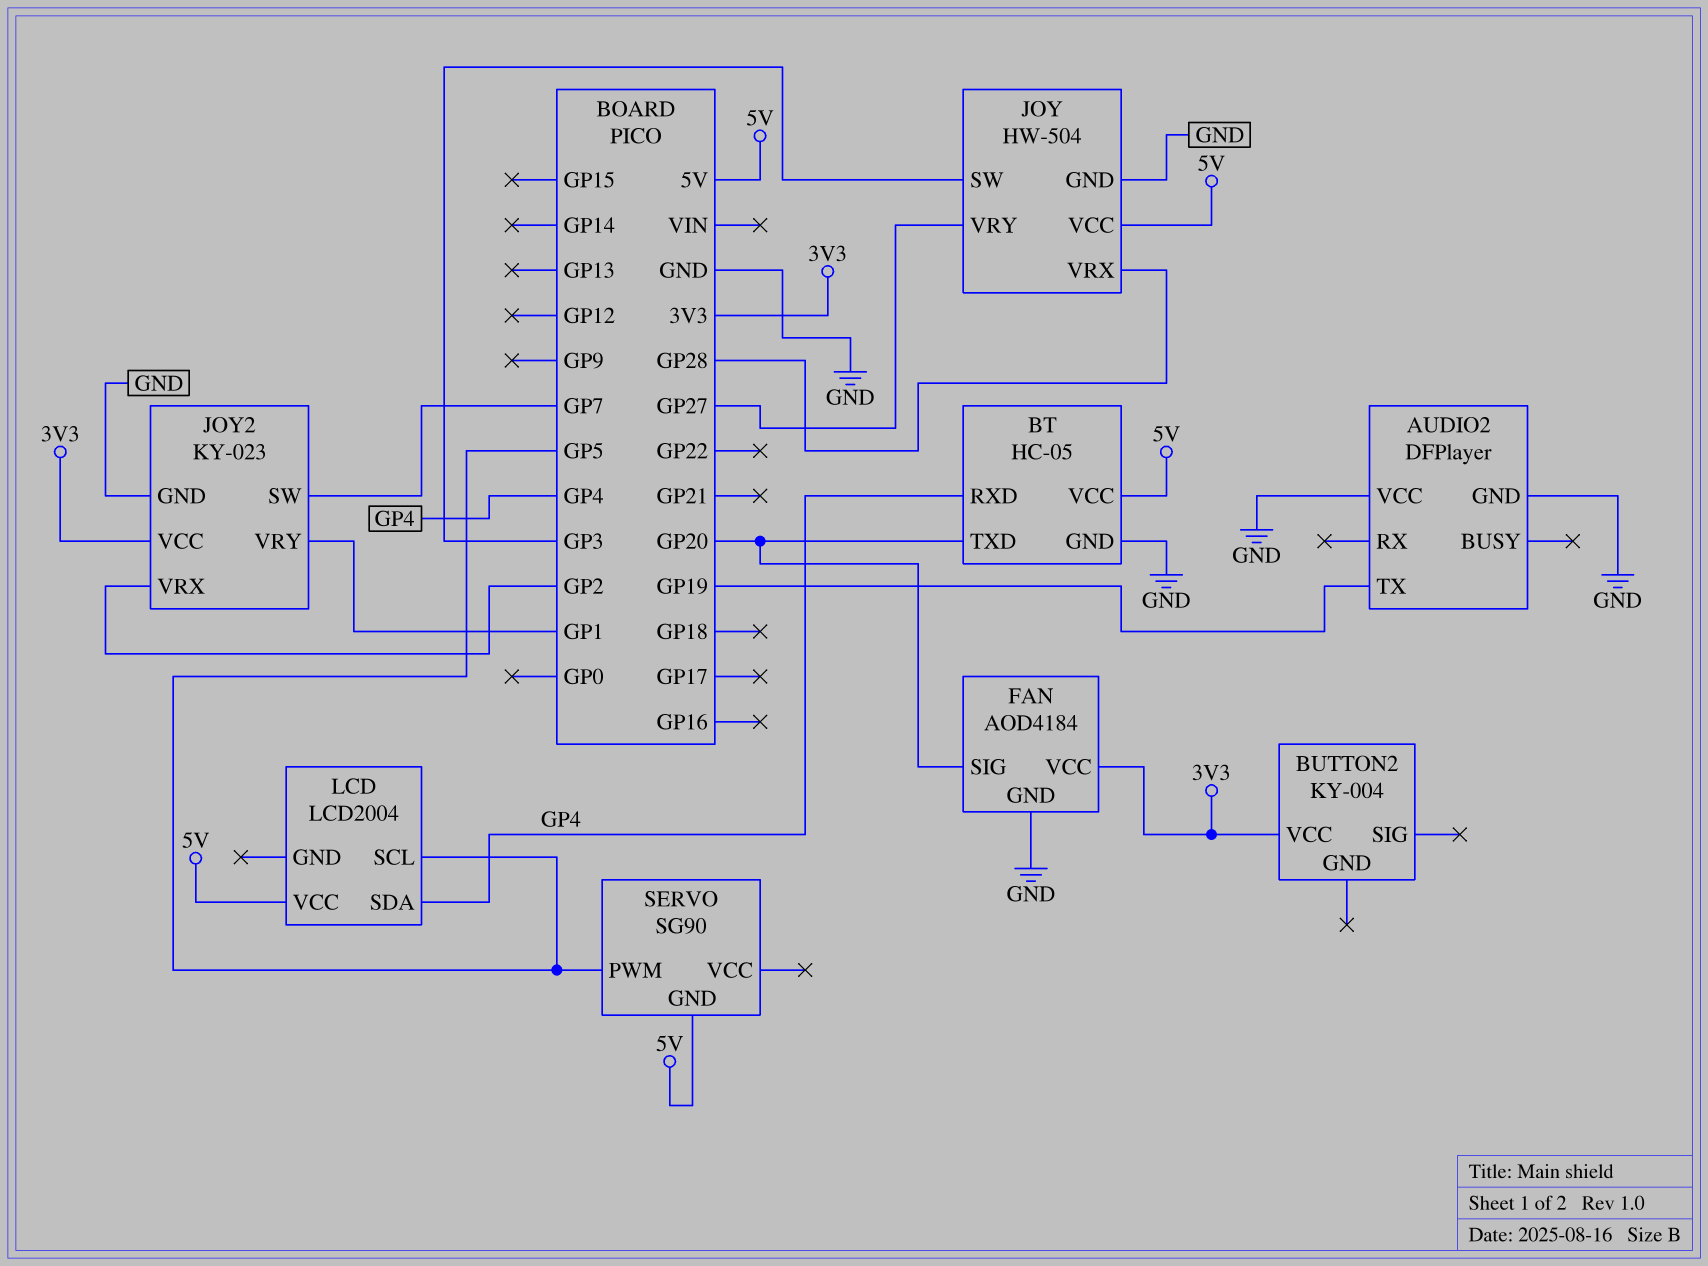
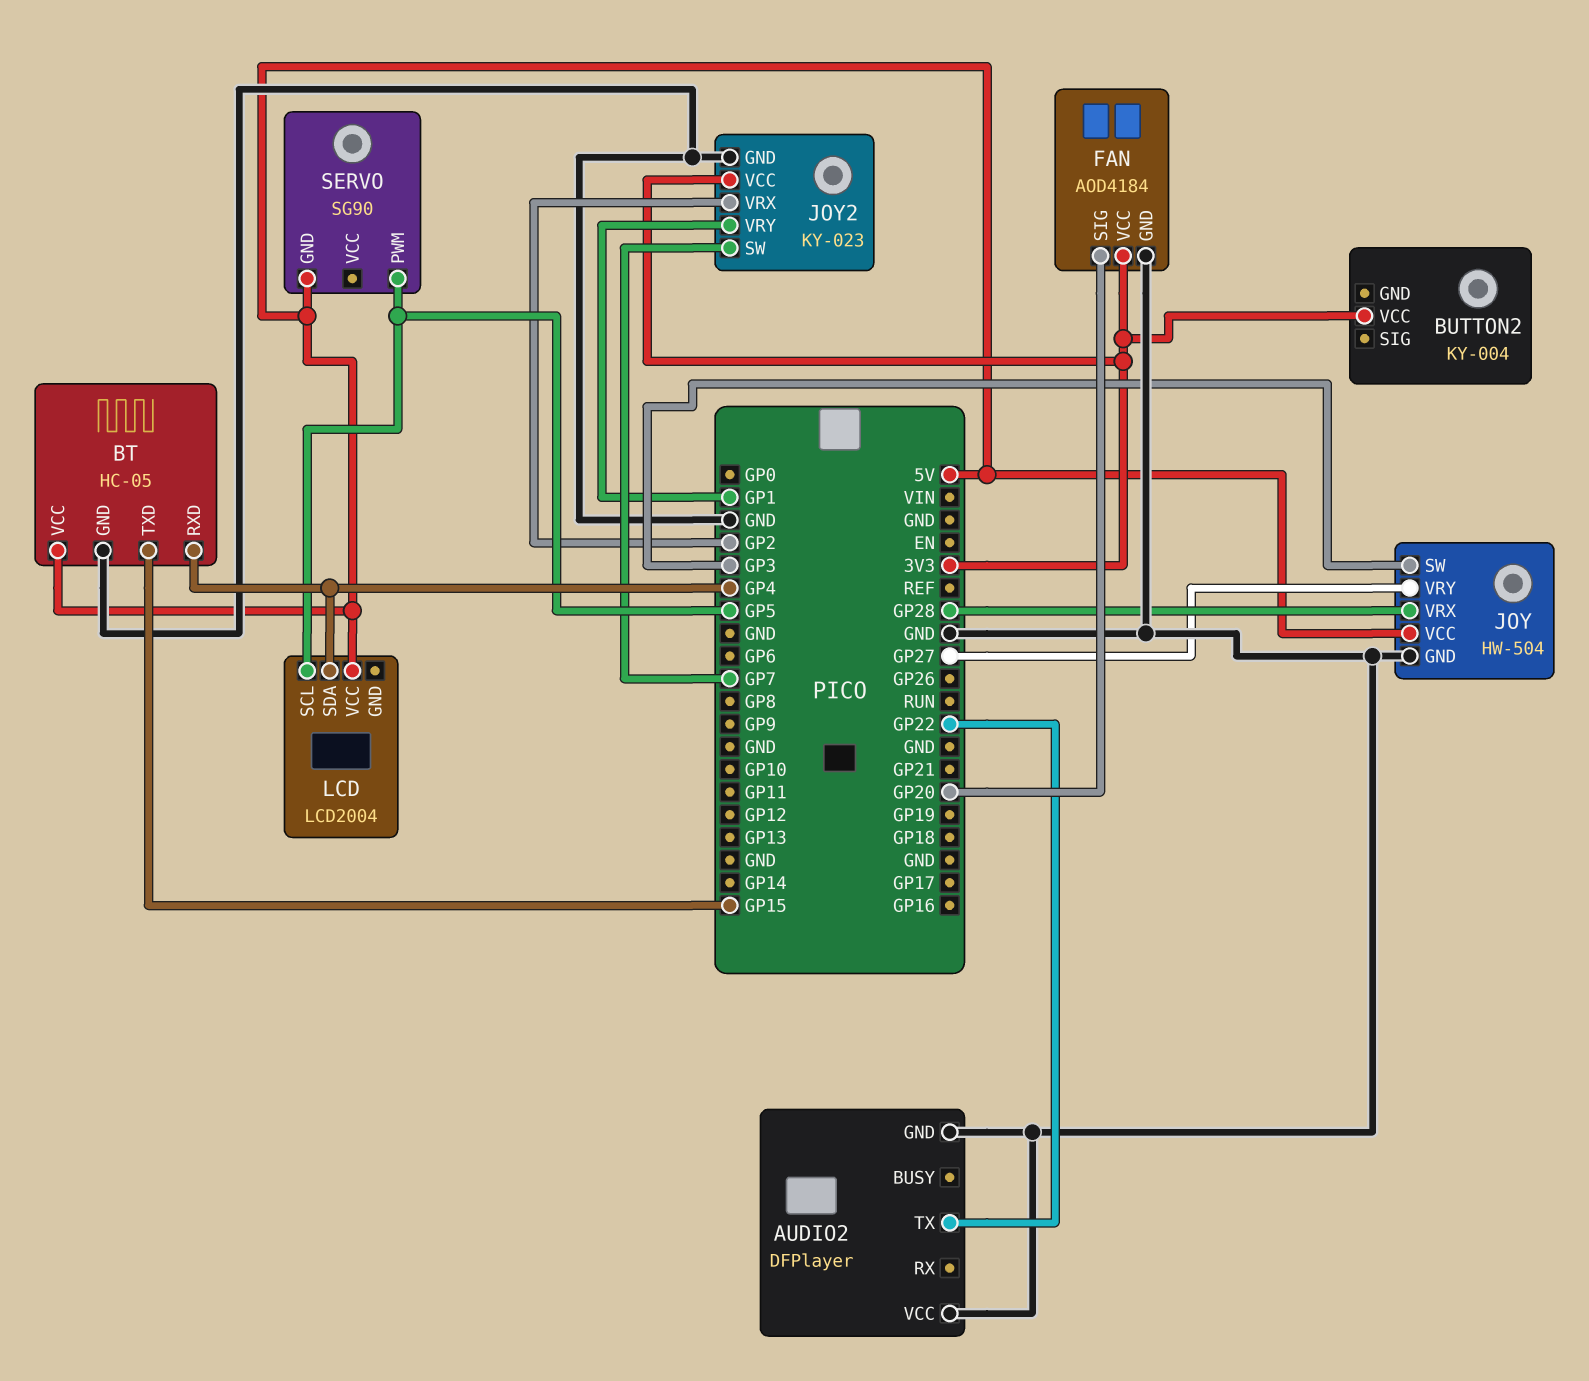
AUDIO2 pin TX: GP19 -> GP22
BT pin TXD: GP20 -> GP15

